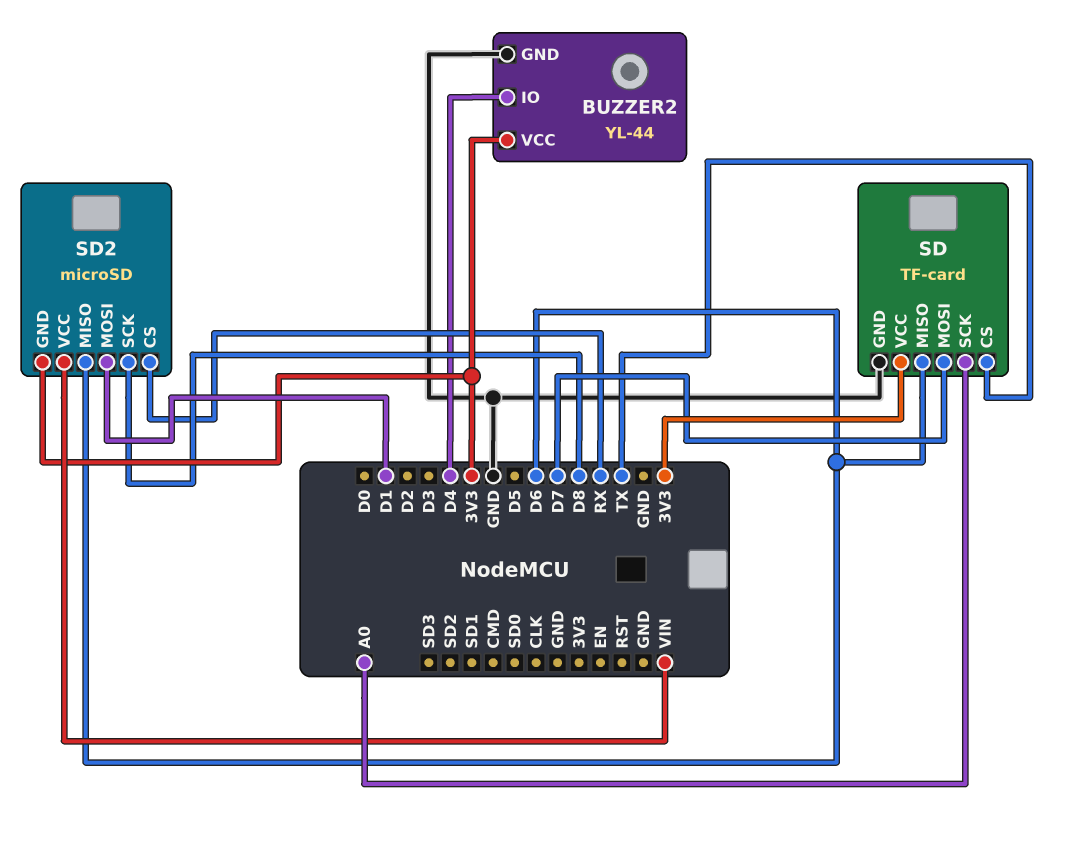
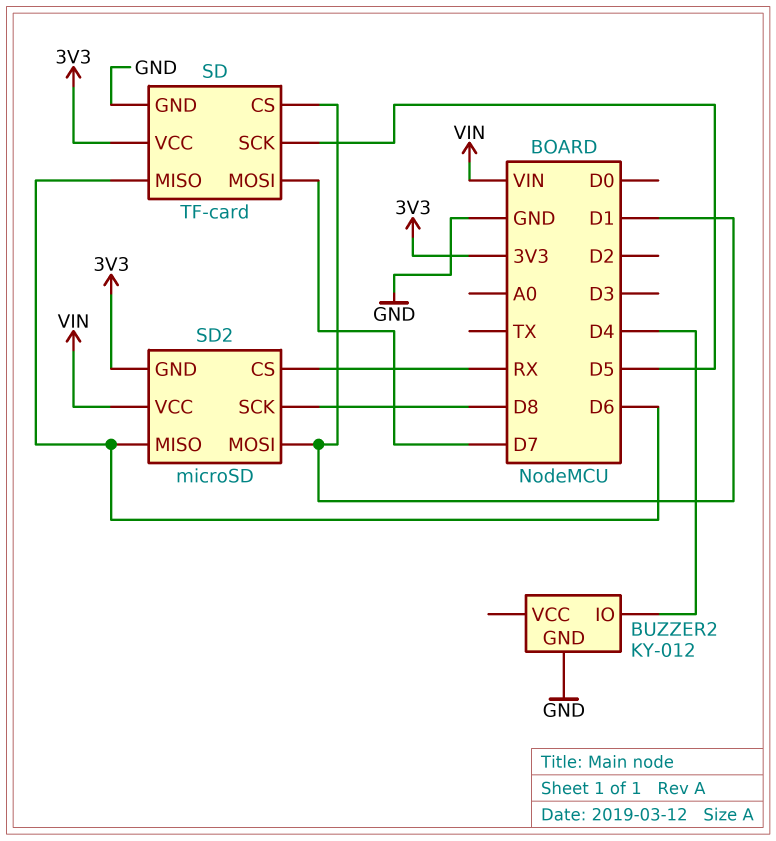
BUZZER2: YL-44 -> KY-012
BUZZER2 pin VCC: 3V3 -> none
SD pin CS: TX -> D1
SD pin SCK: A0 -> D5

